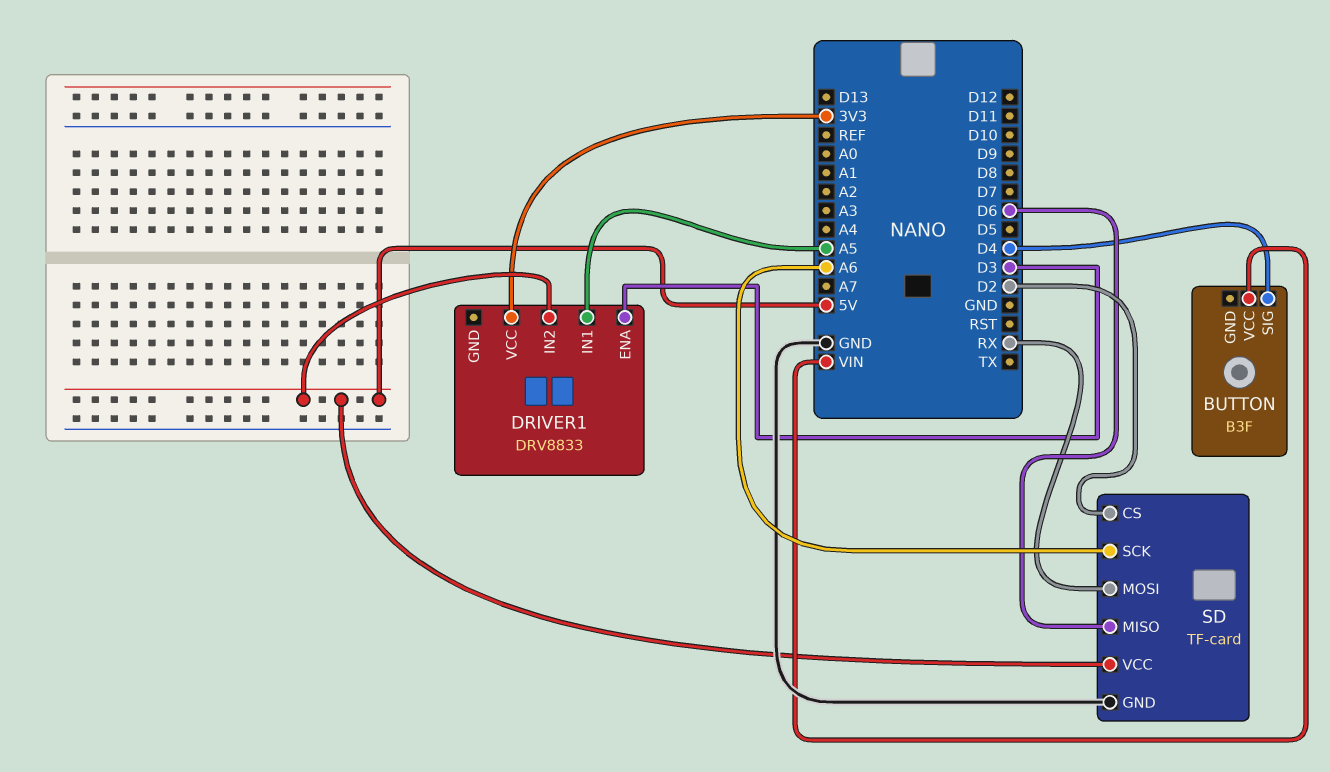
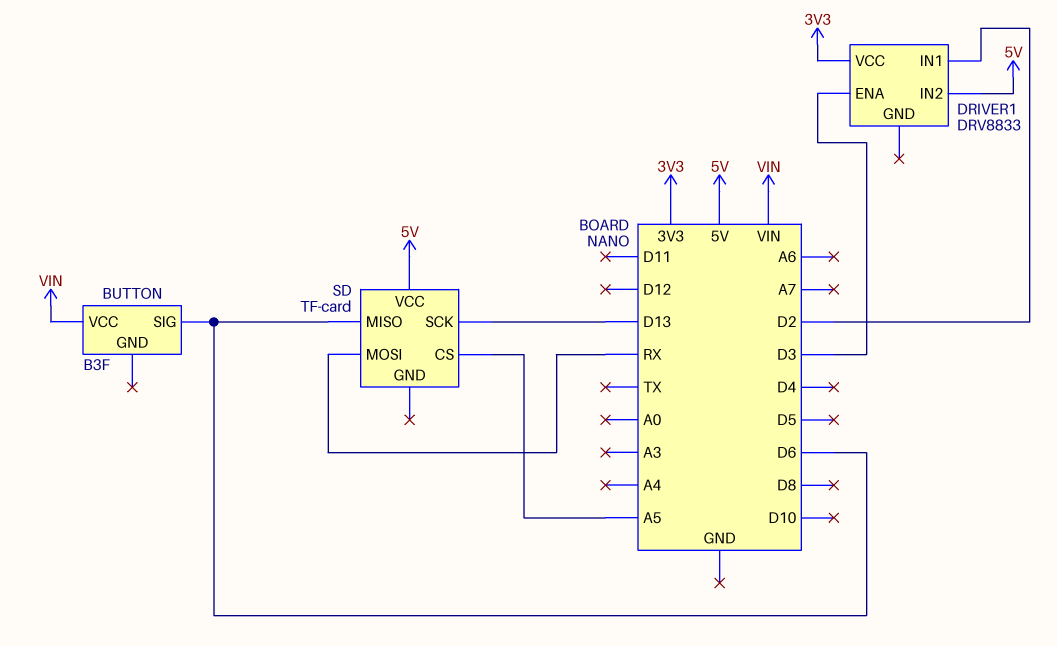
BUTTON pin SIG: D4 -> D6
DRIVER1 pin IN1: A5 -> D2
SD pin CS: D2 -> A5
SD pin GND: GND -> none
SD pin SCK: A6 -> D13

